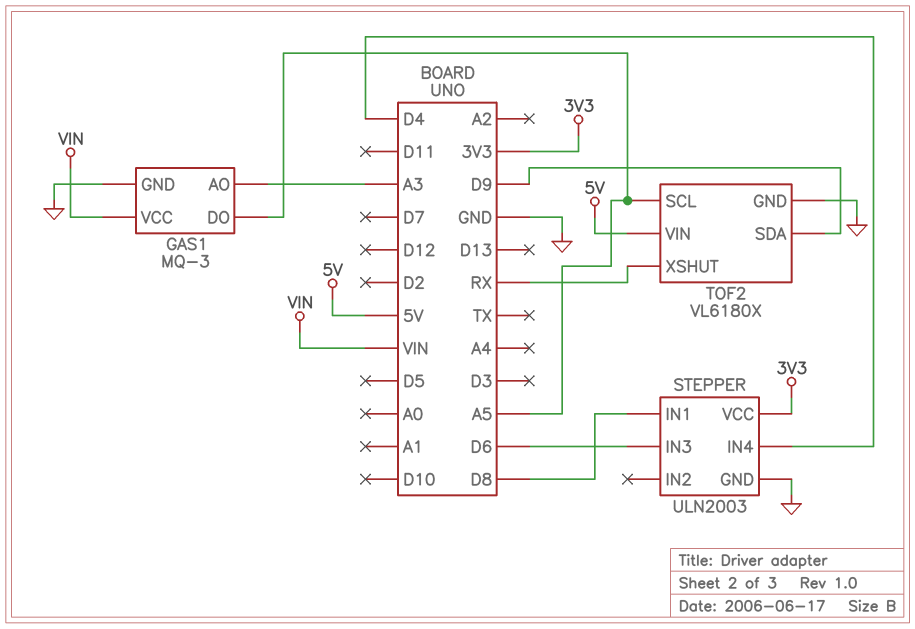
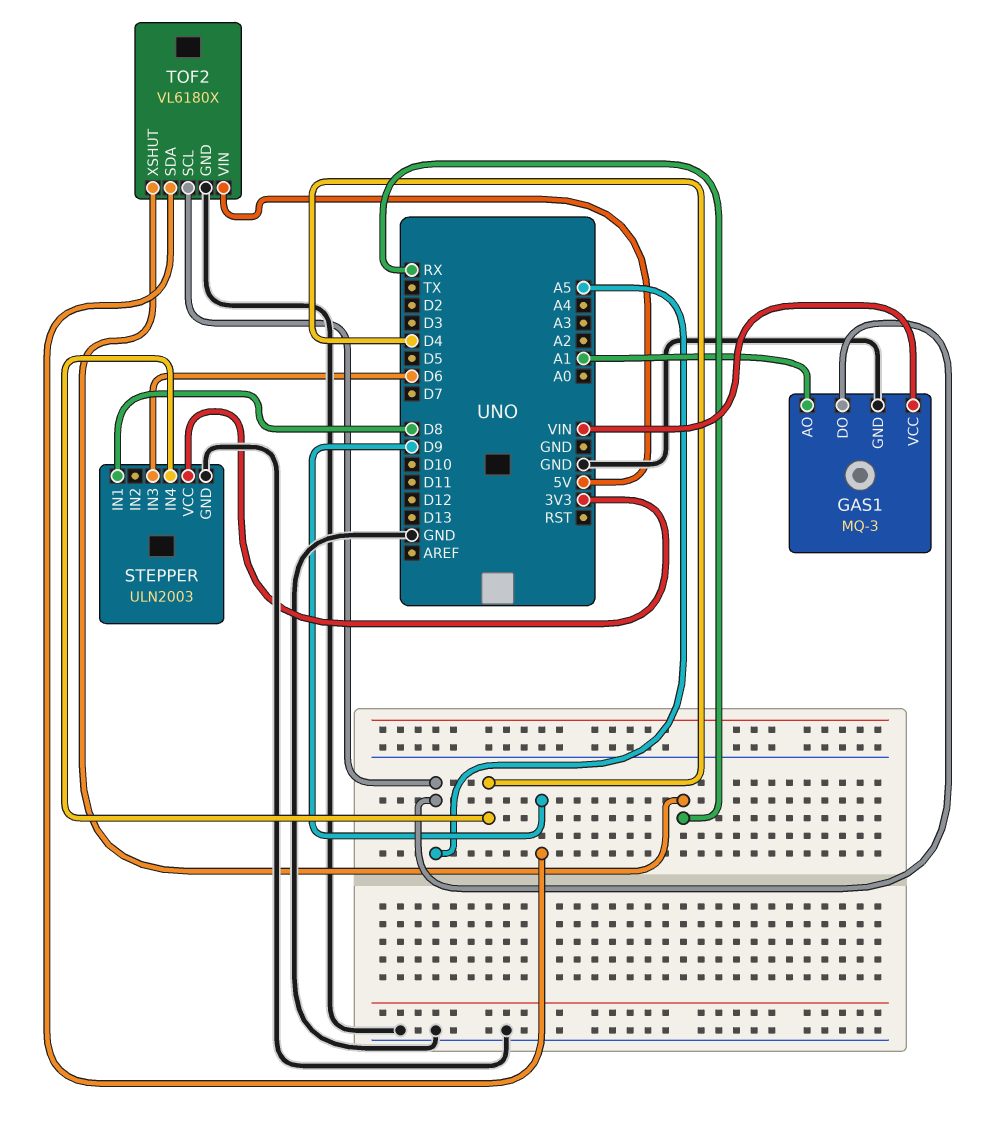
GAS1 pin AO: A3 -> A1

